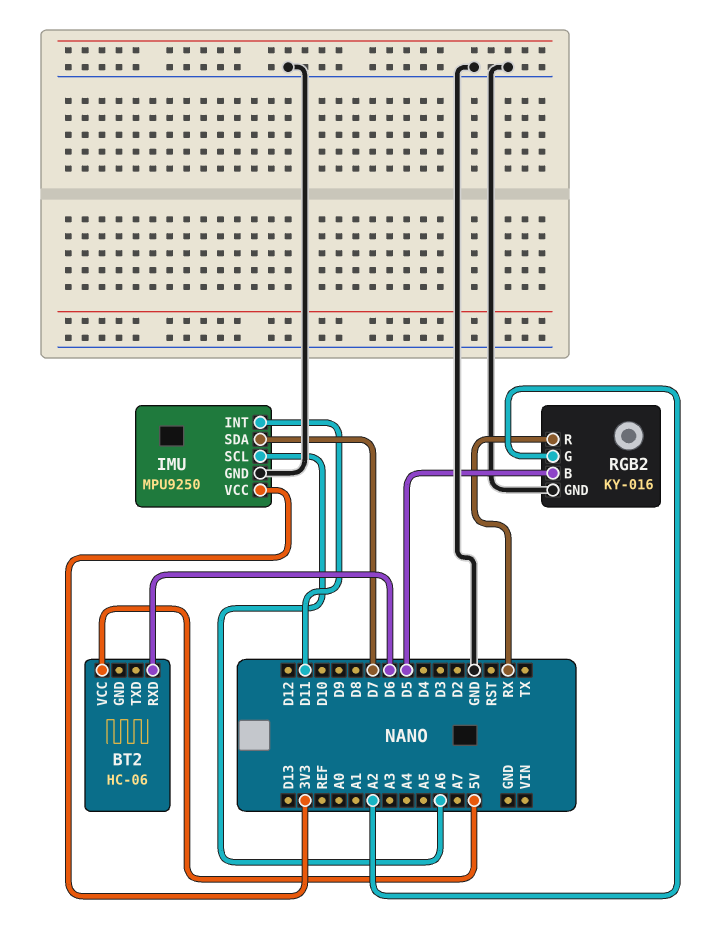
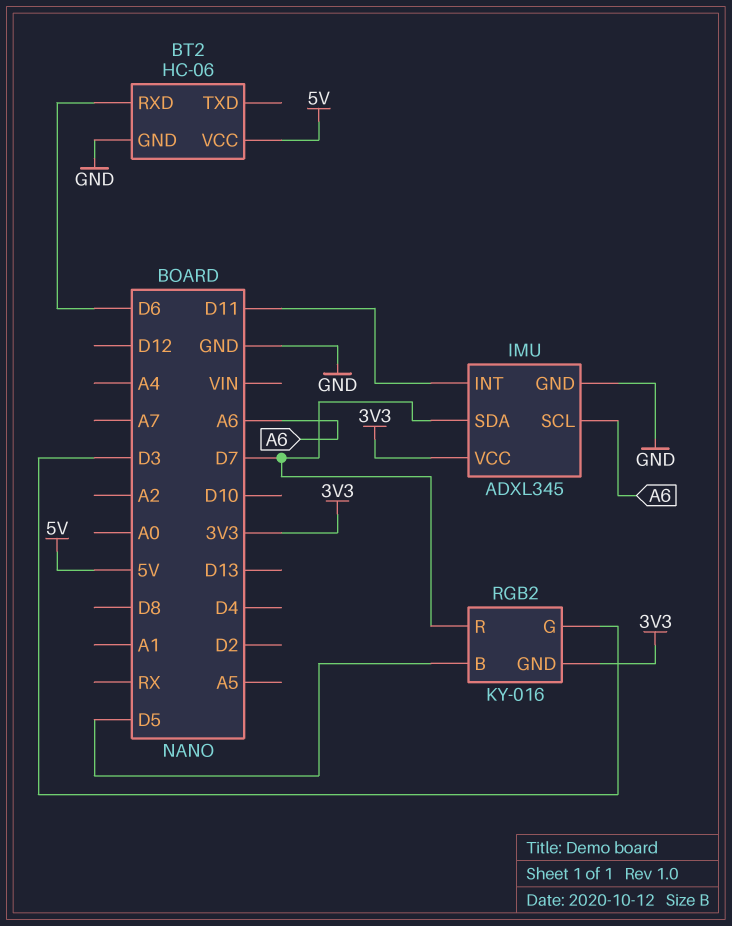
BT2 pin GND: none -> GND
IMU: MPU9250 -> ADXL345
RGB2 pin G: A2 -> D3
RGB2 pin GND: GND -> 3V3
RGB2 pin R: RX -> D7

